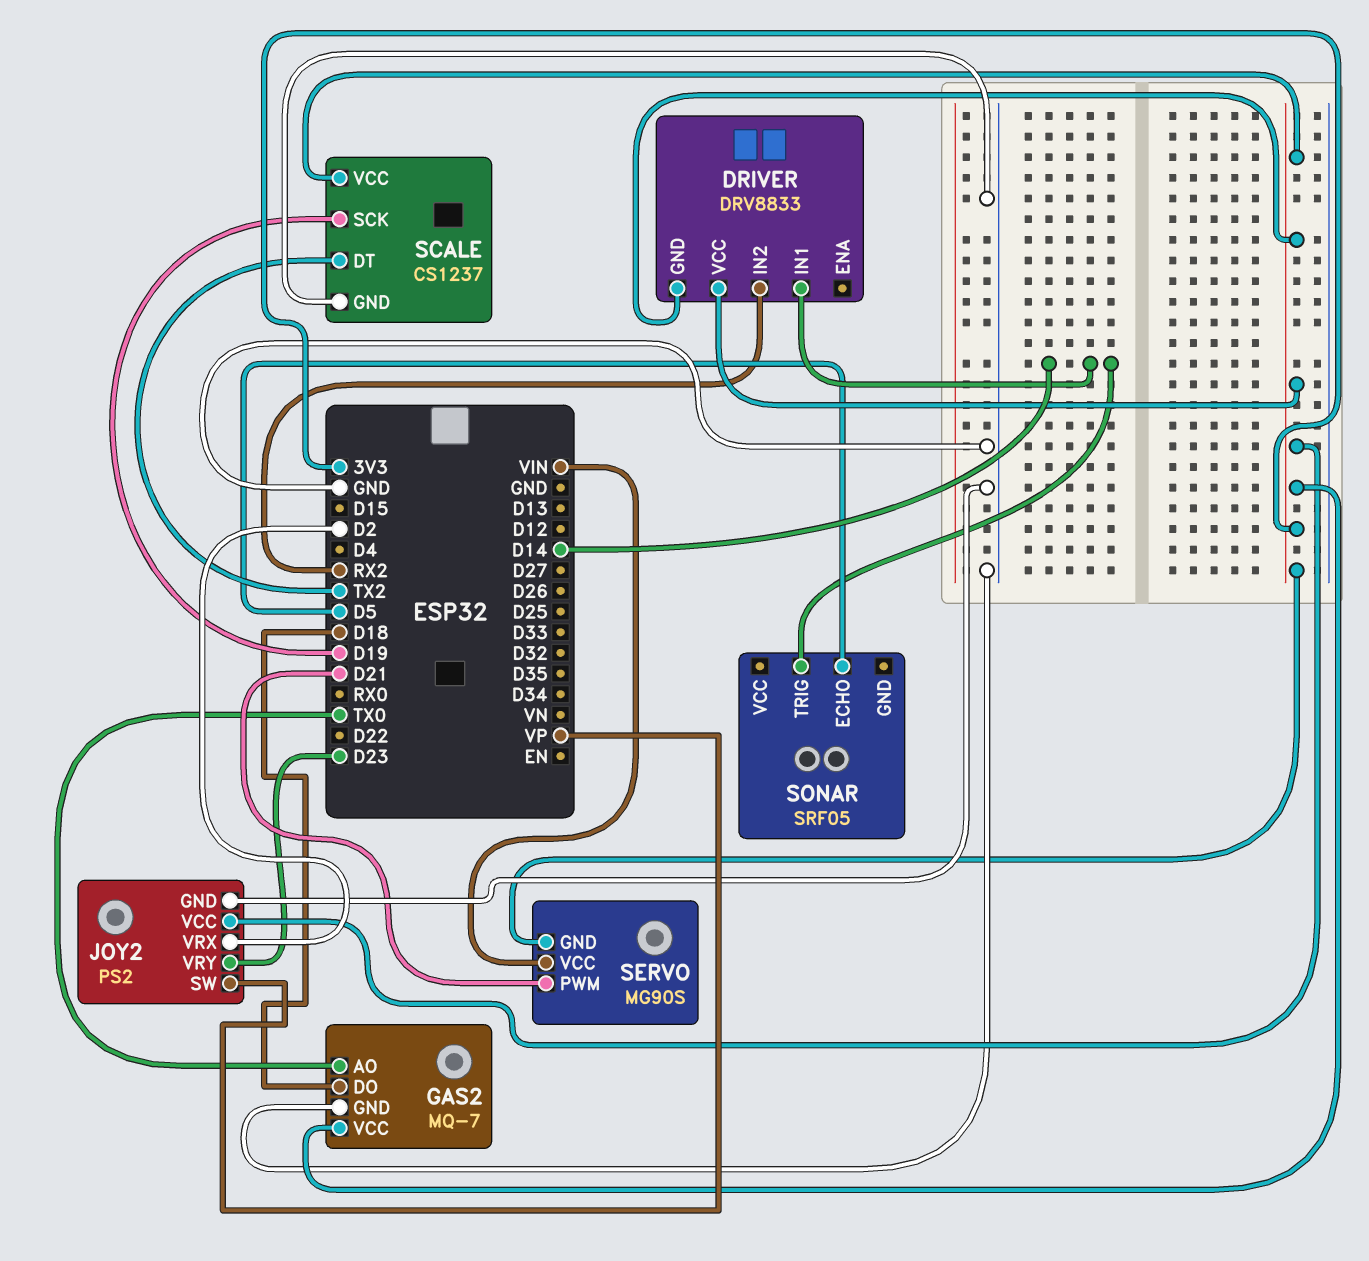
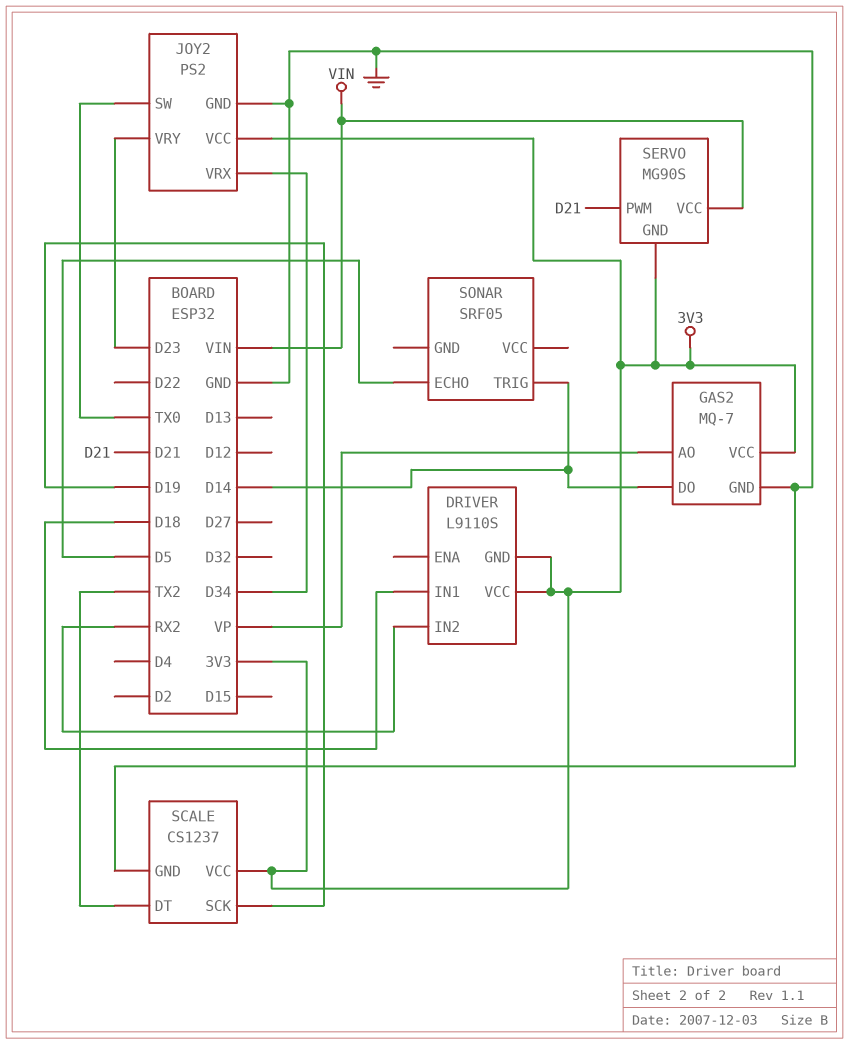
DRIVER: DRV8833 -> L9110S
DRIVER pin IN1: D14 -> D18
GAS2 pin AO: TX0 -> VP
GAS2 pin DO: D18 -> D14
JOY2 pin SW: VP -> TX0
JOY2 pin VRX: D2 -> D34

